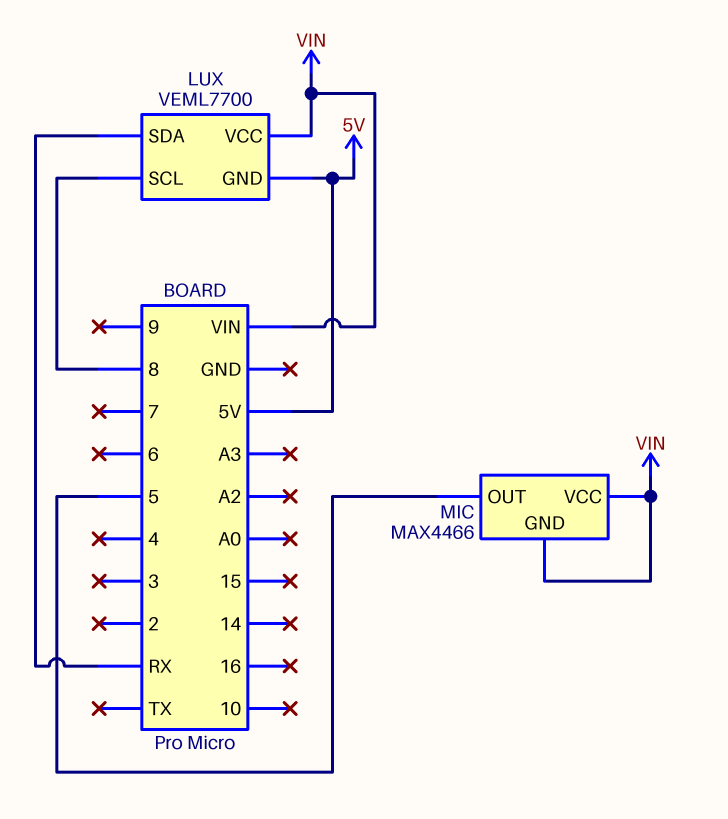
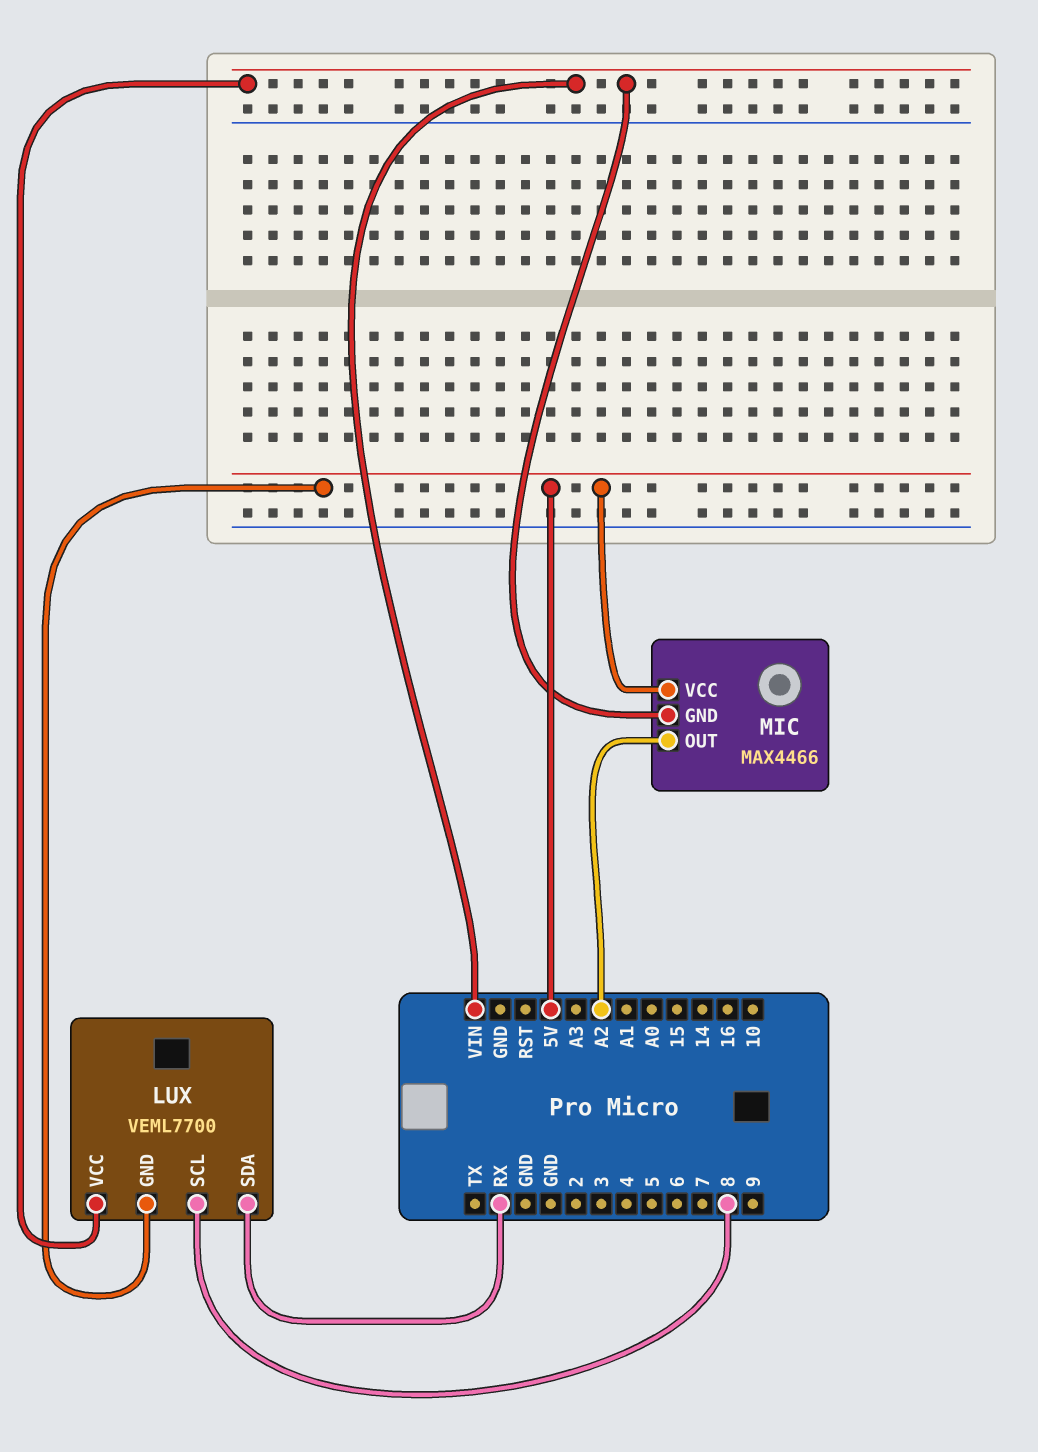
MIC pin OUT: 5 -> A2
MIC pin VCC: VIN -> 5V

